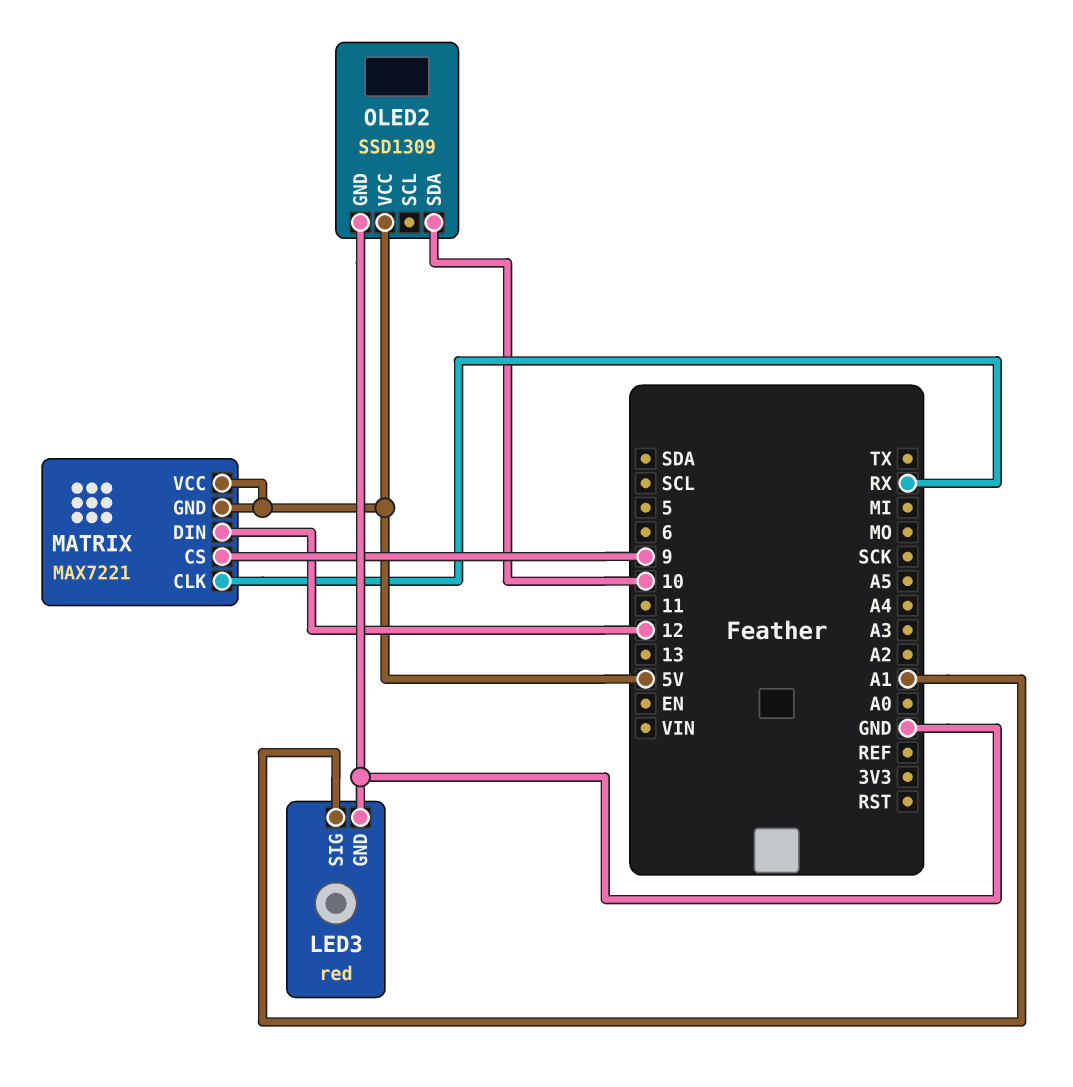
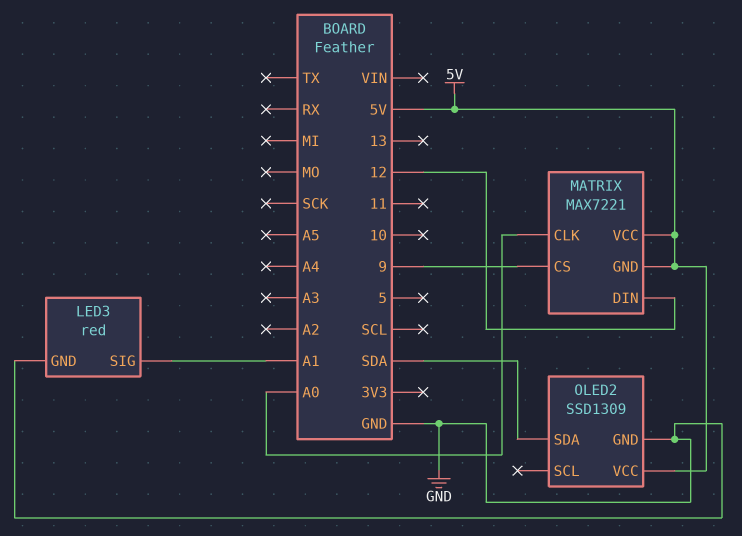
MATRIX pin CLK: RX -> A0
OLED2 pin SDA: 10 -> SDA

